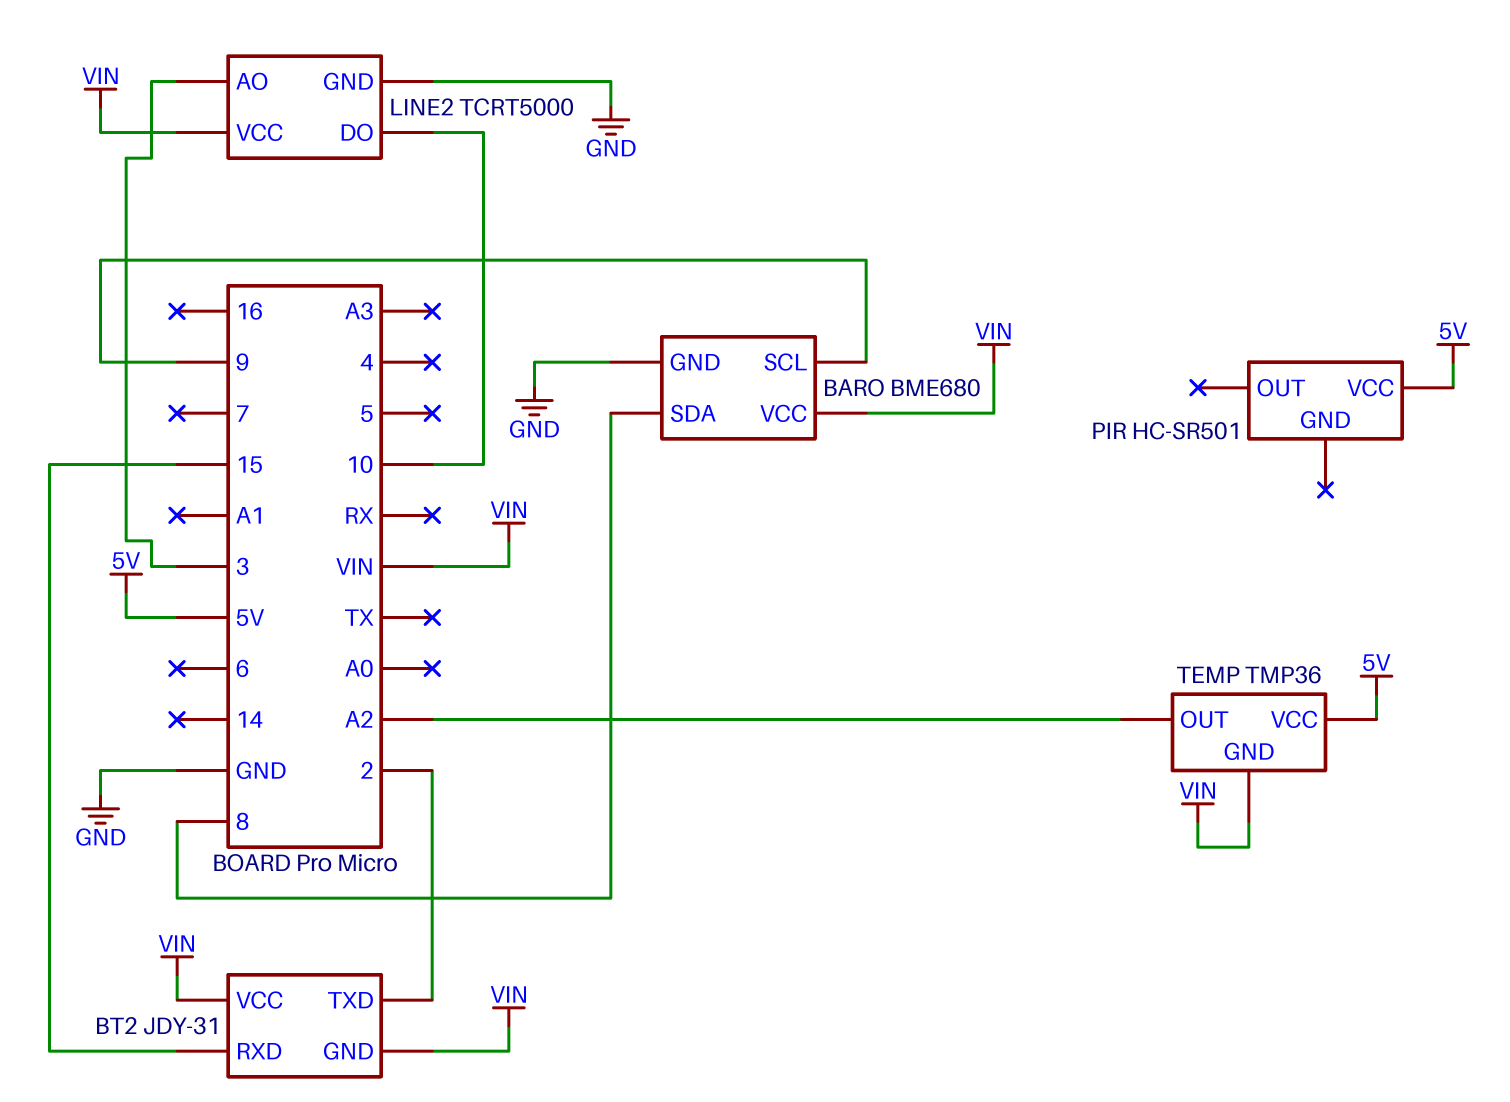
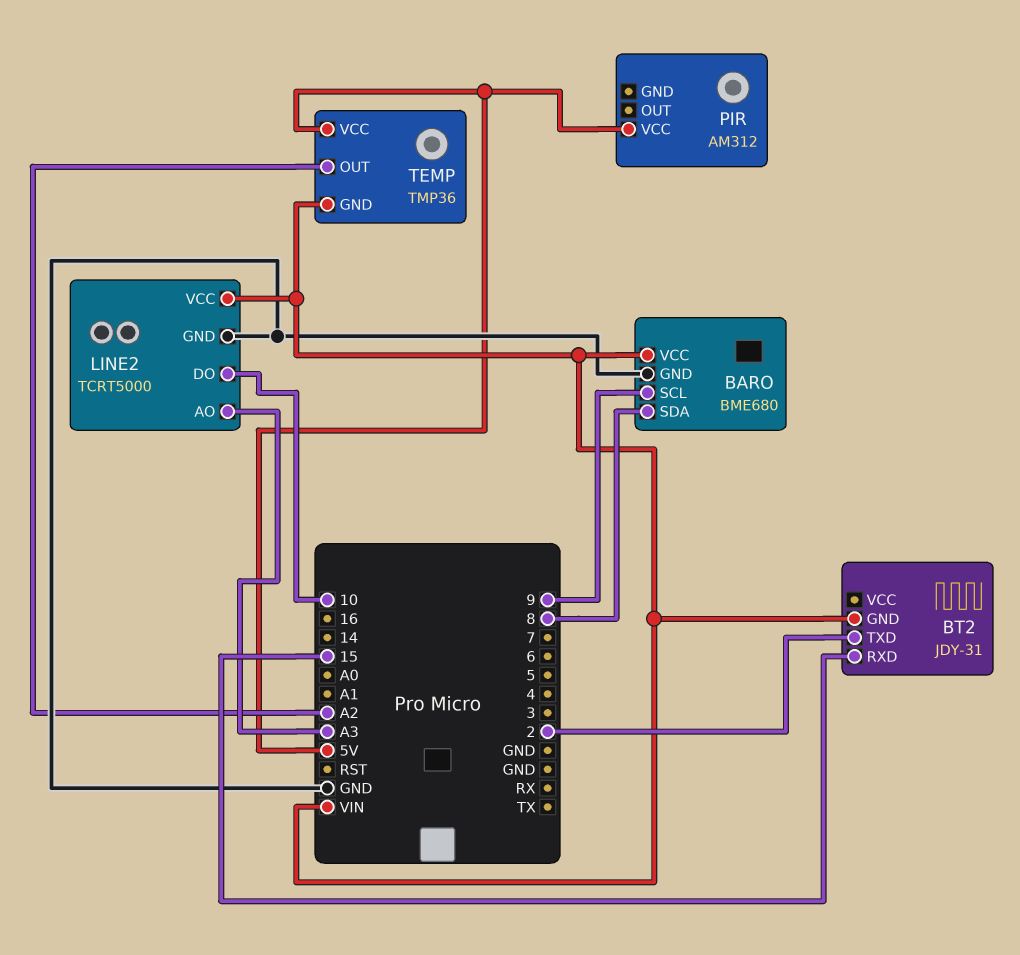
BT2 pin VCC: VIN -> none
LINE2 pin AO: 3 -> A3
PIR: HC-SR501 -> AM312

